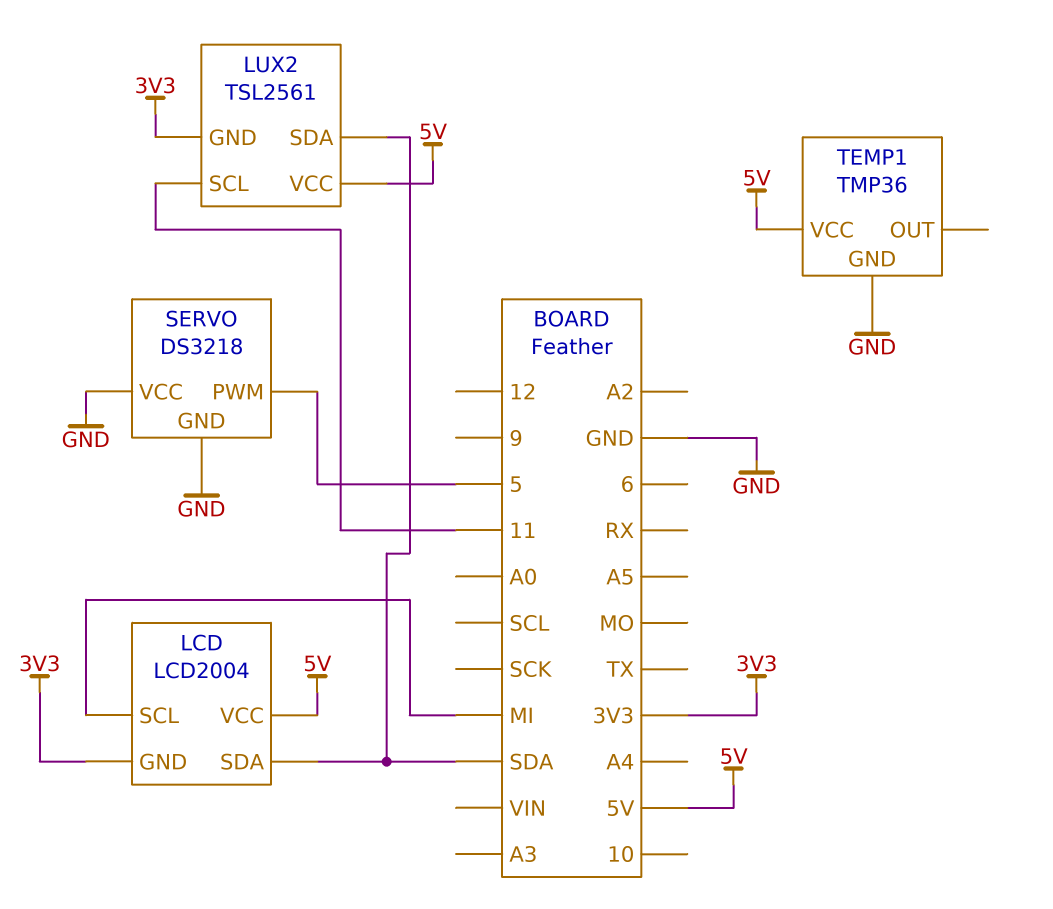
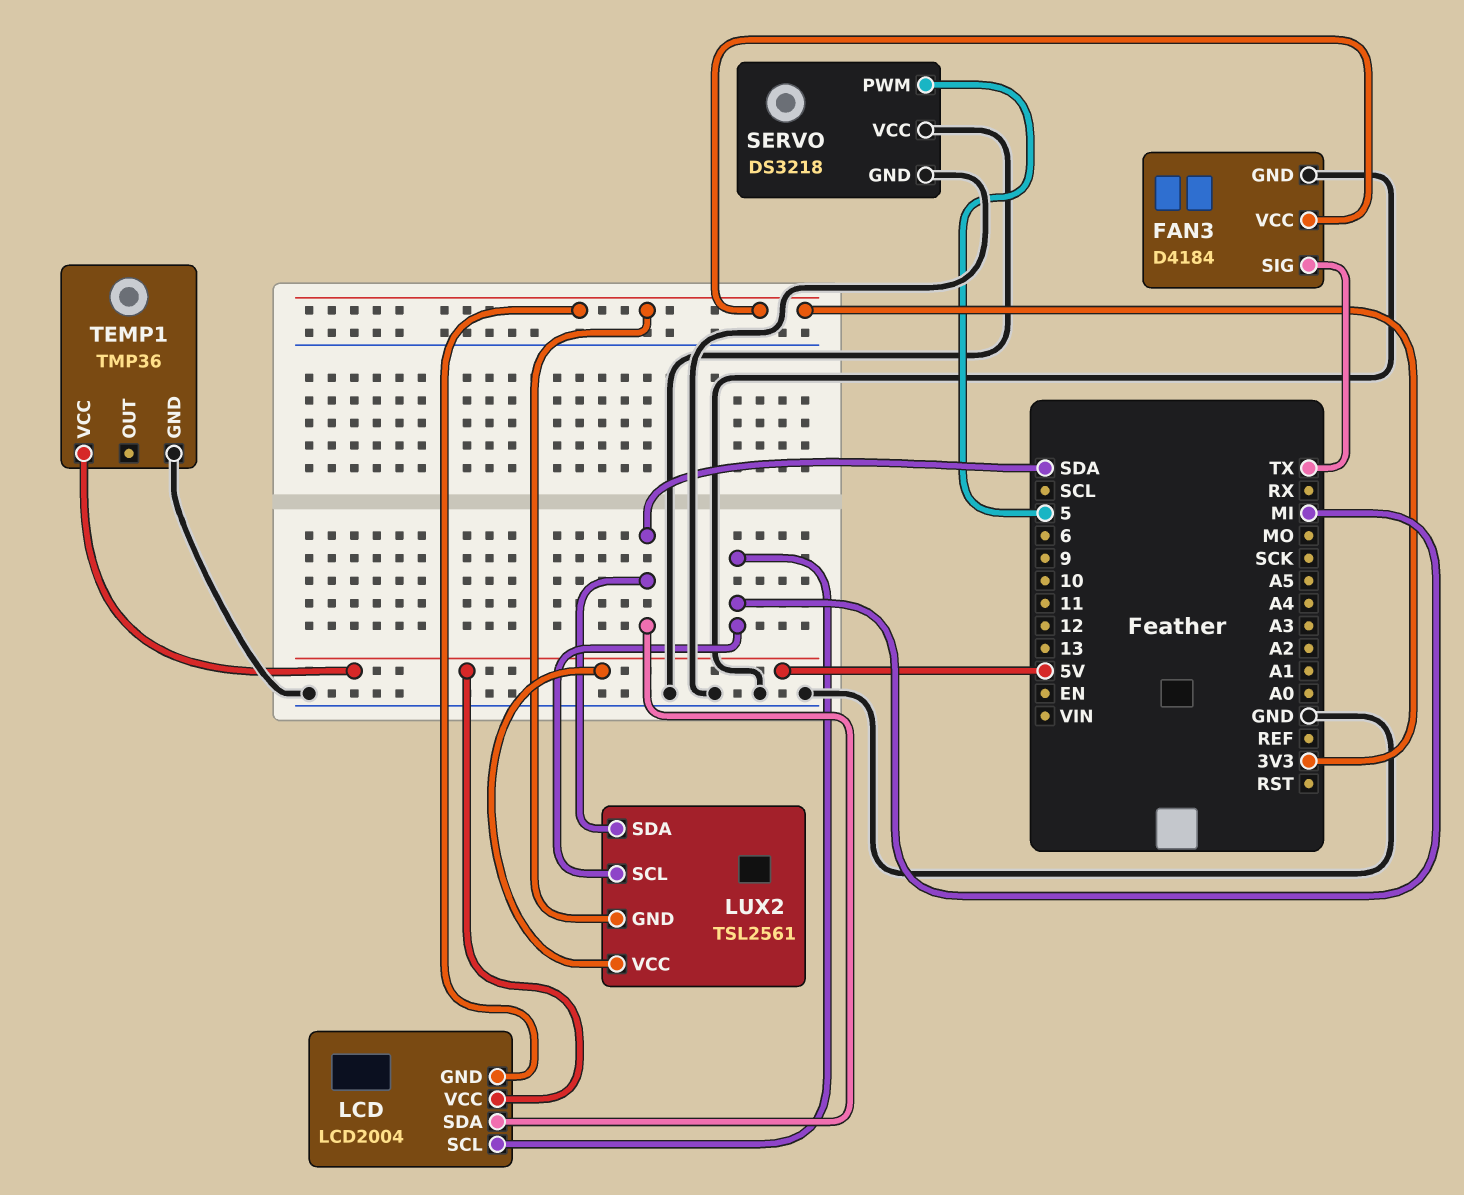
FAN3: none -> D4184
FAN3 pin GND: none -> GND
FAN3 pin SIG: none -> TX
FAN3 pin VCC: none -> 3V3
LUX2 pin SCL: 11 -> MI

